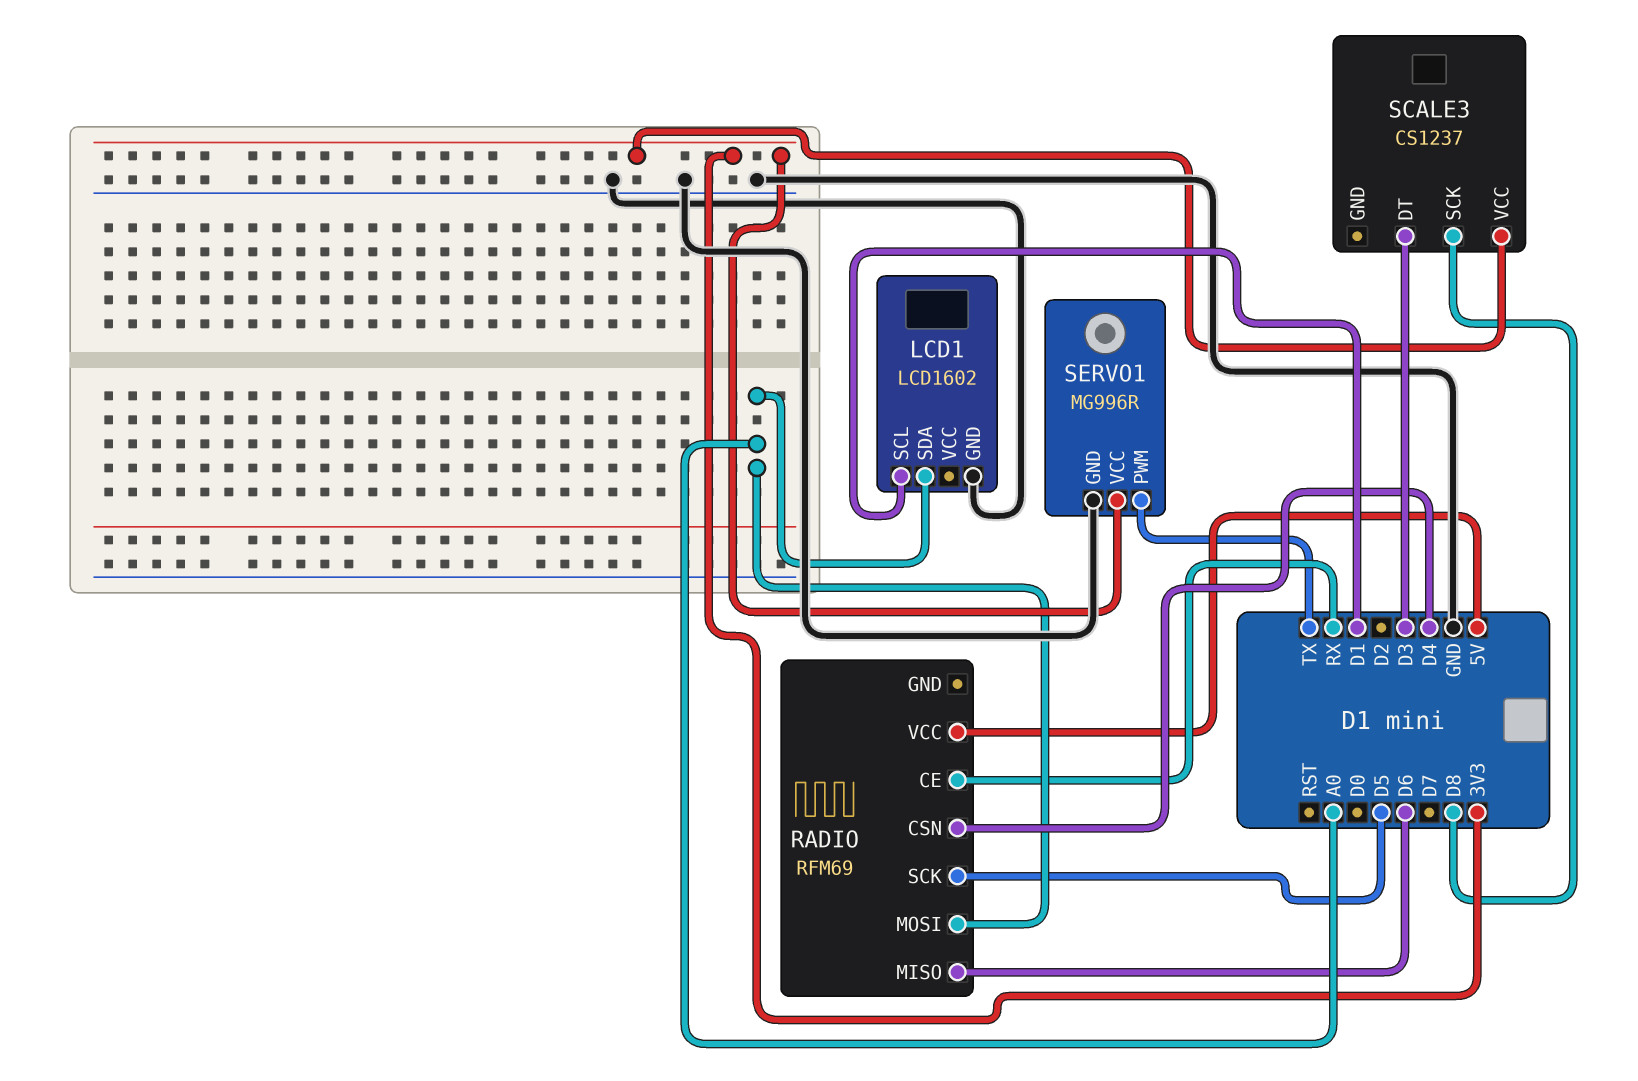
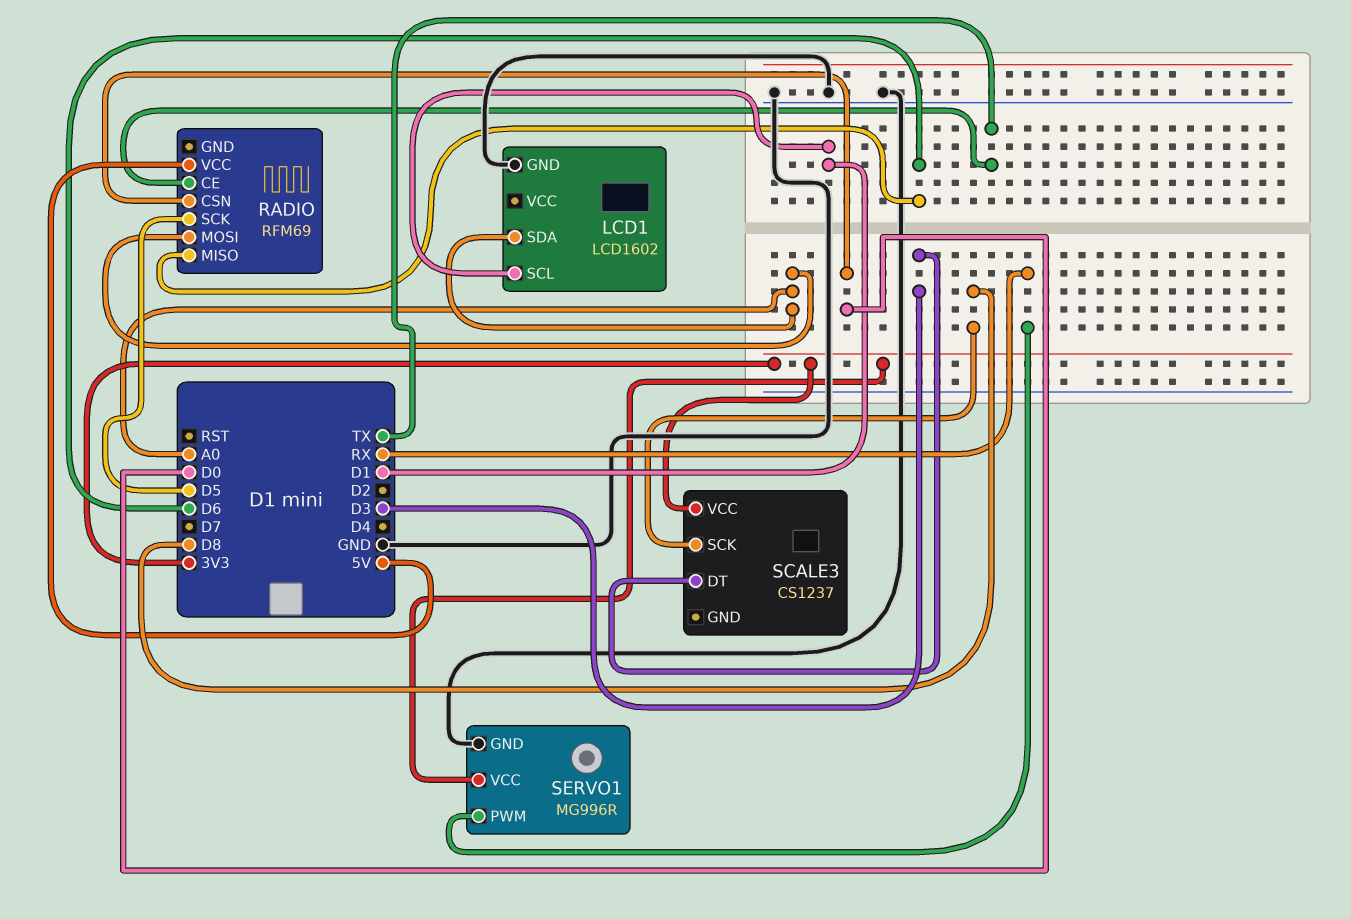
RADIO pin CE: RX -> TX
RADIO pin CSN: D4 -> D0
SERVO1 pin PWM: TX -> RX

